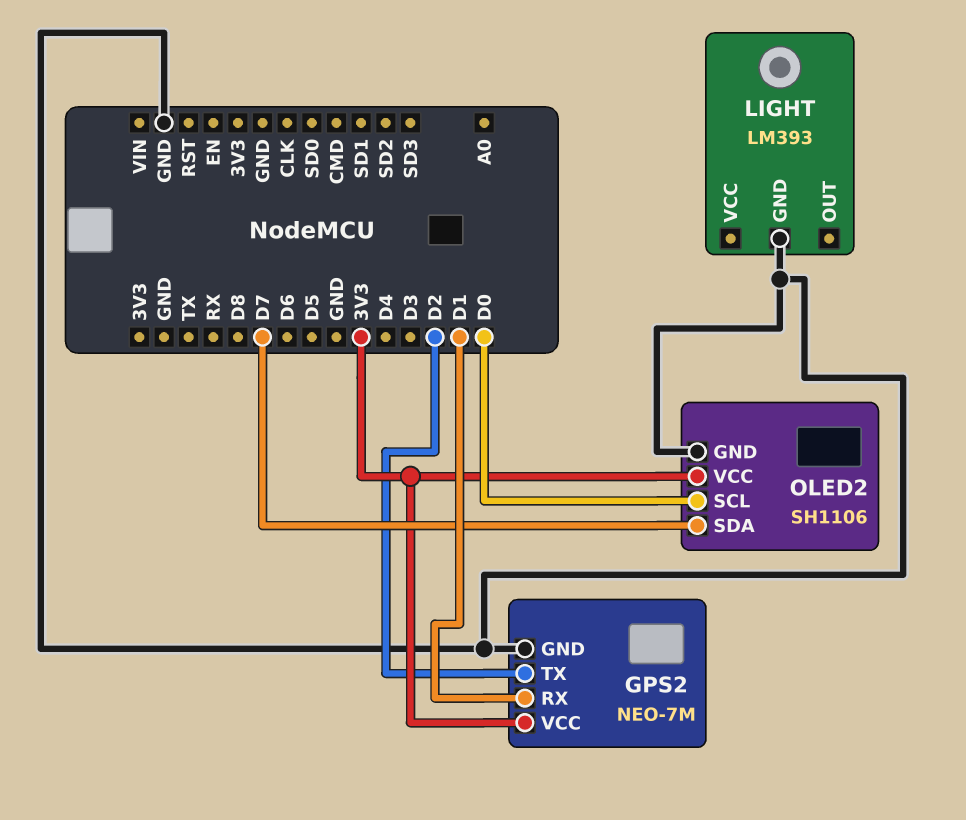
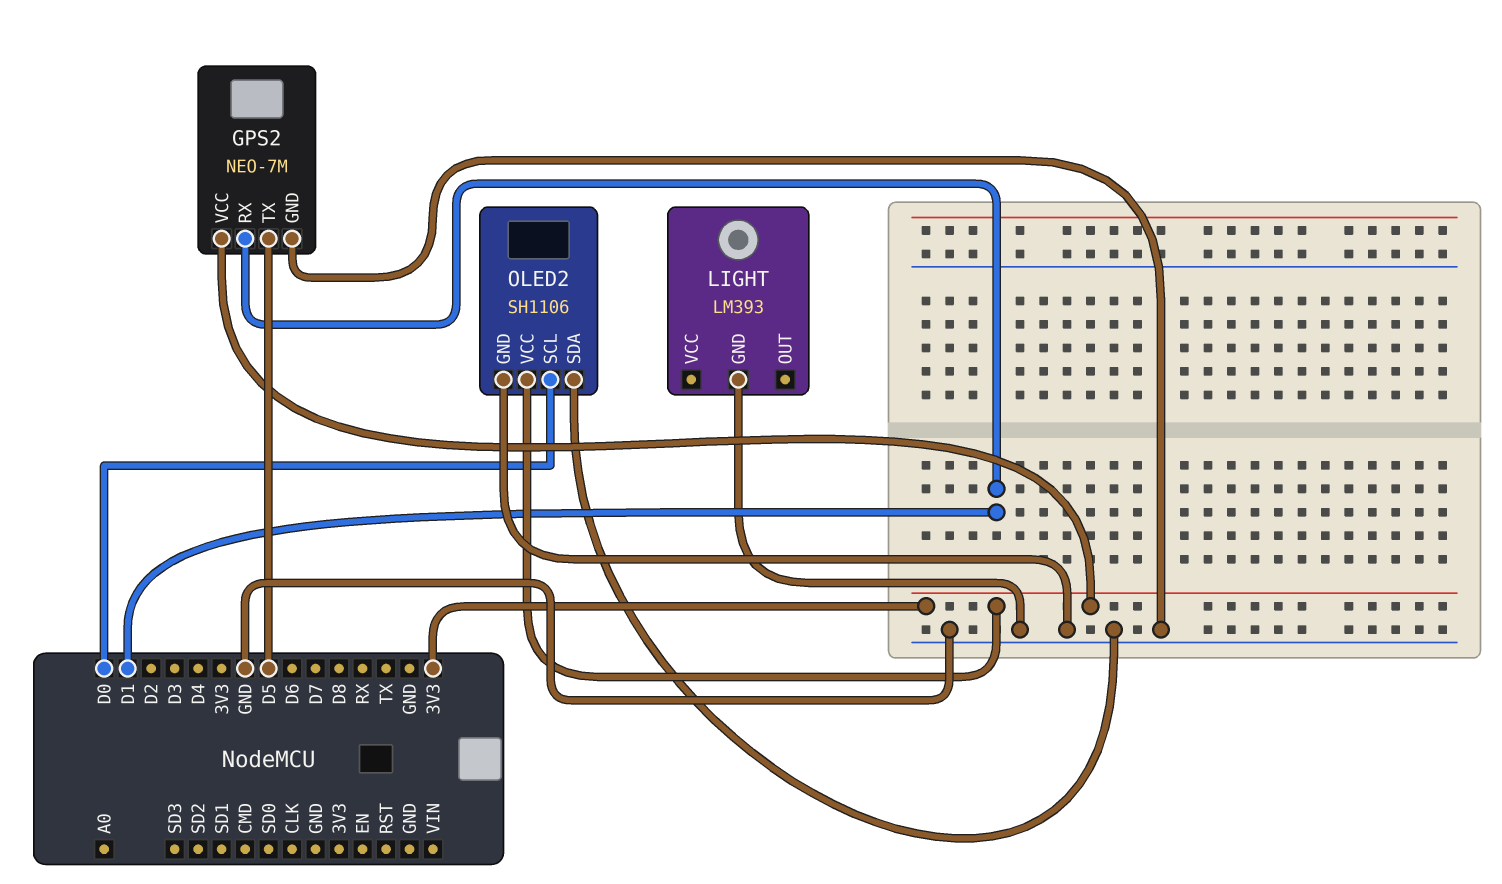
GPS2 pin TX: D2 -> D5
OLED2 pin SDA: D7 -> GND

